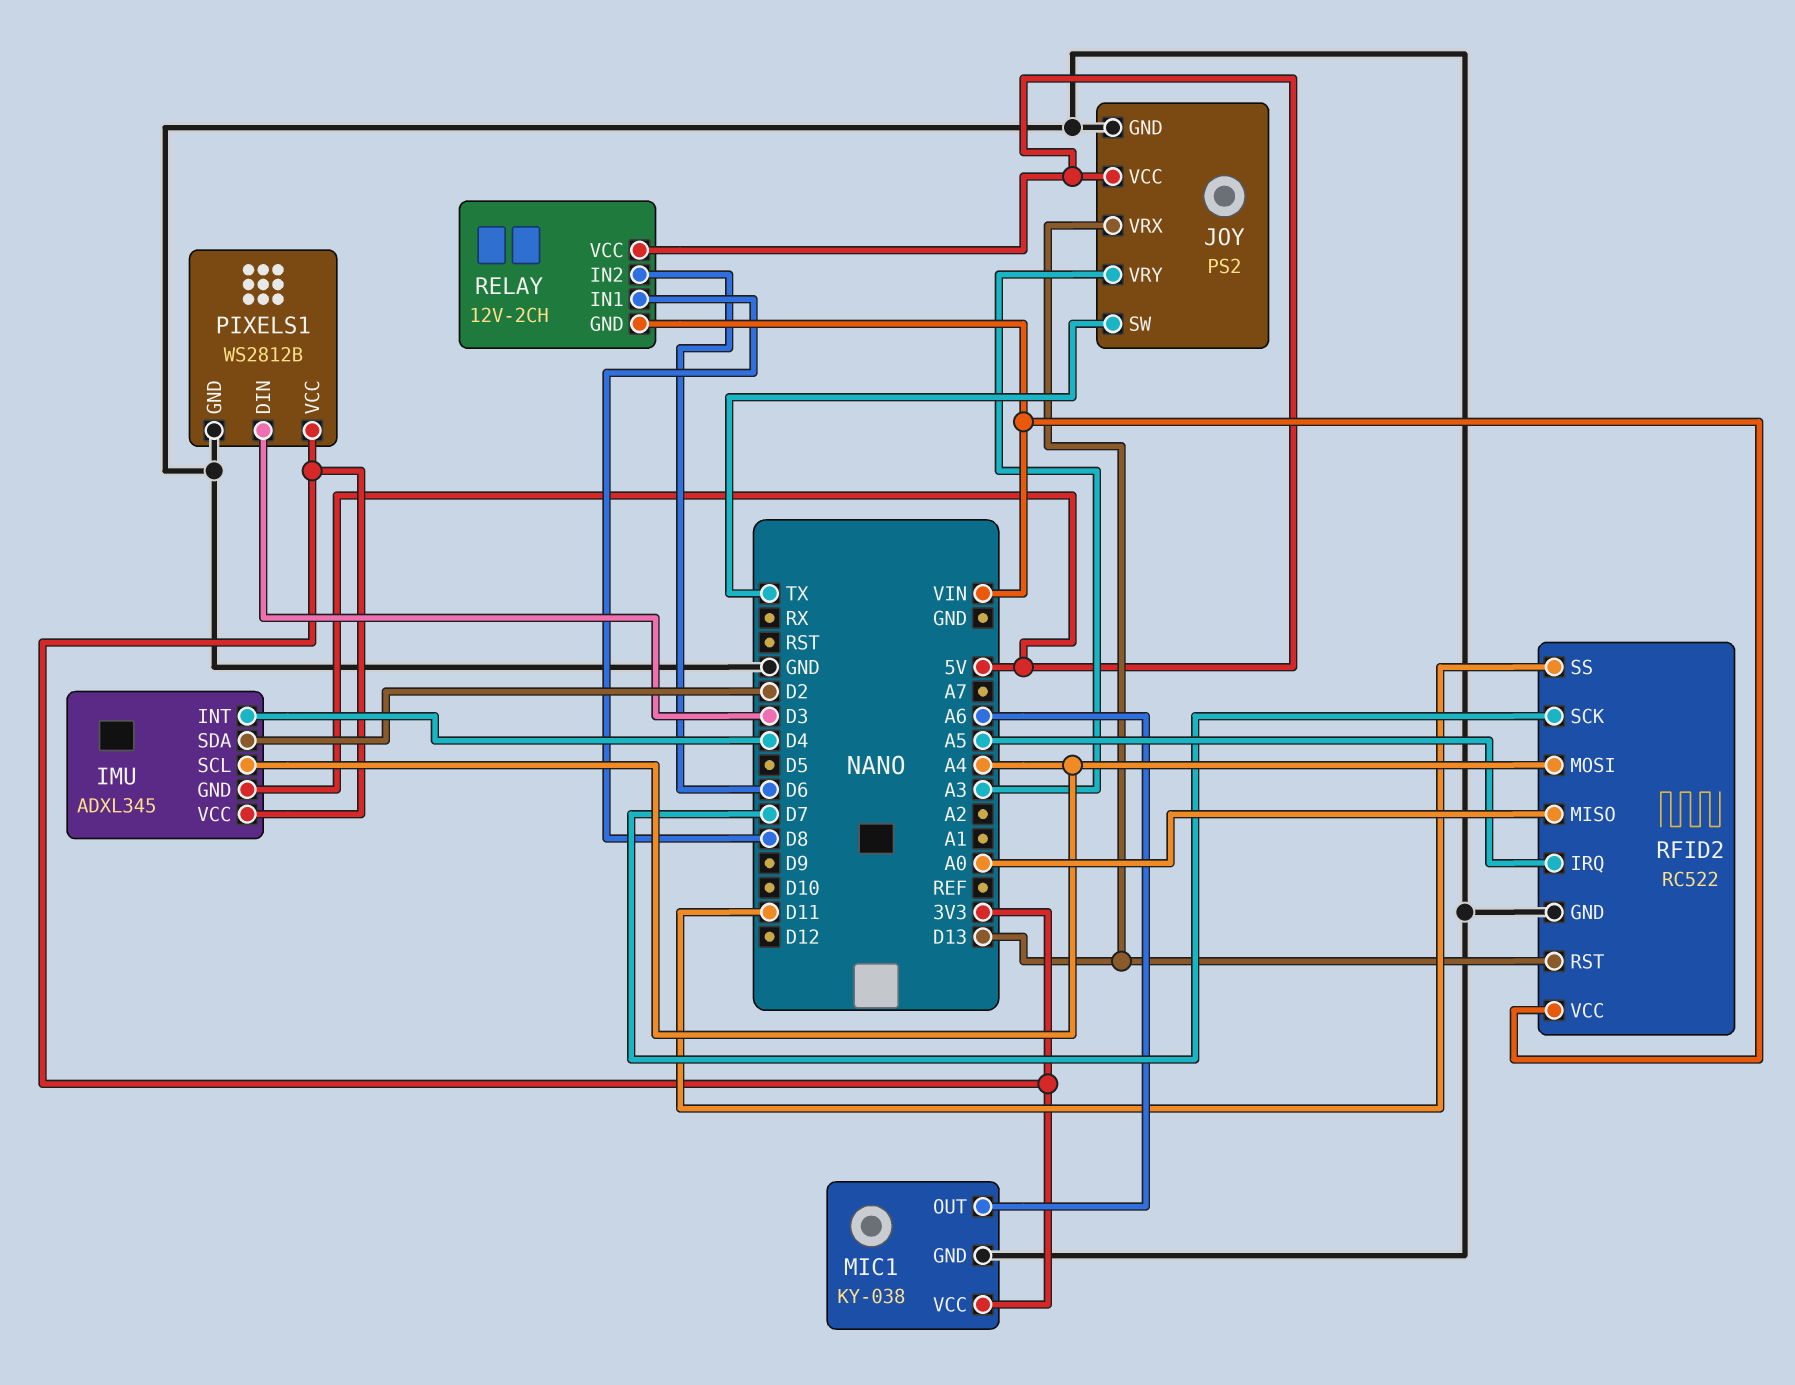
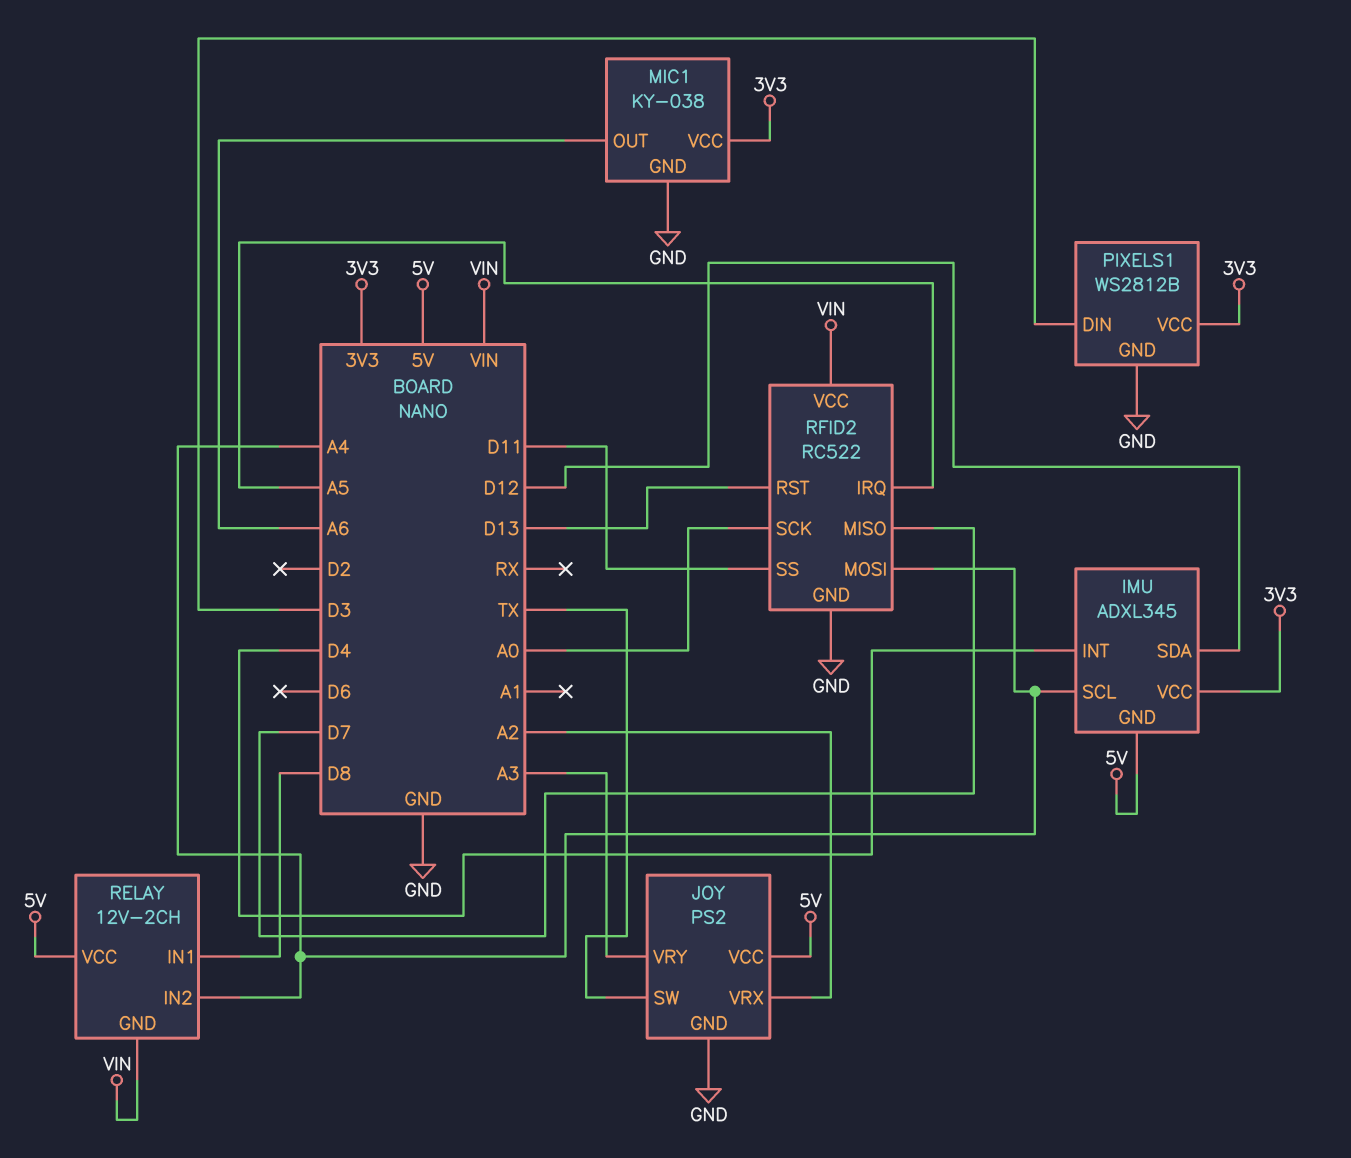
IMU pin SDA: D2 -> D12
JOY pin VRX: D13 -> A2
RELAY pin IN2: D6 -> A4
RFID2 pin MISO: A0 -> D7
RFID2 pin SCK: D7 -> A0

